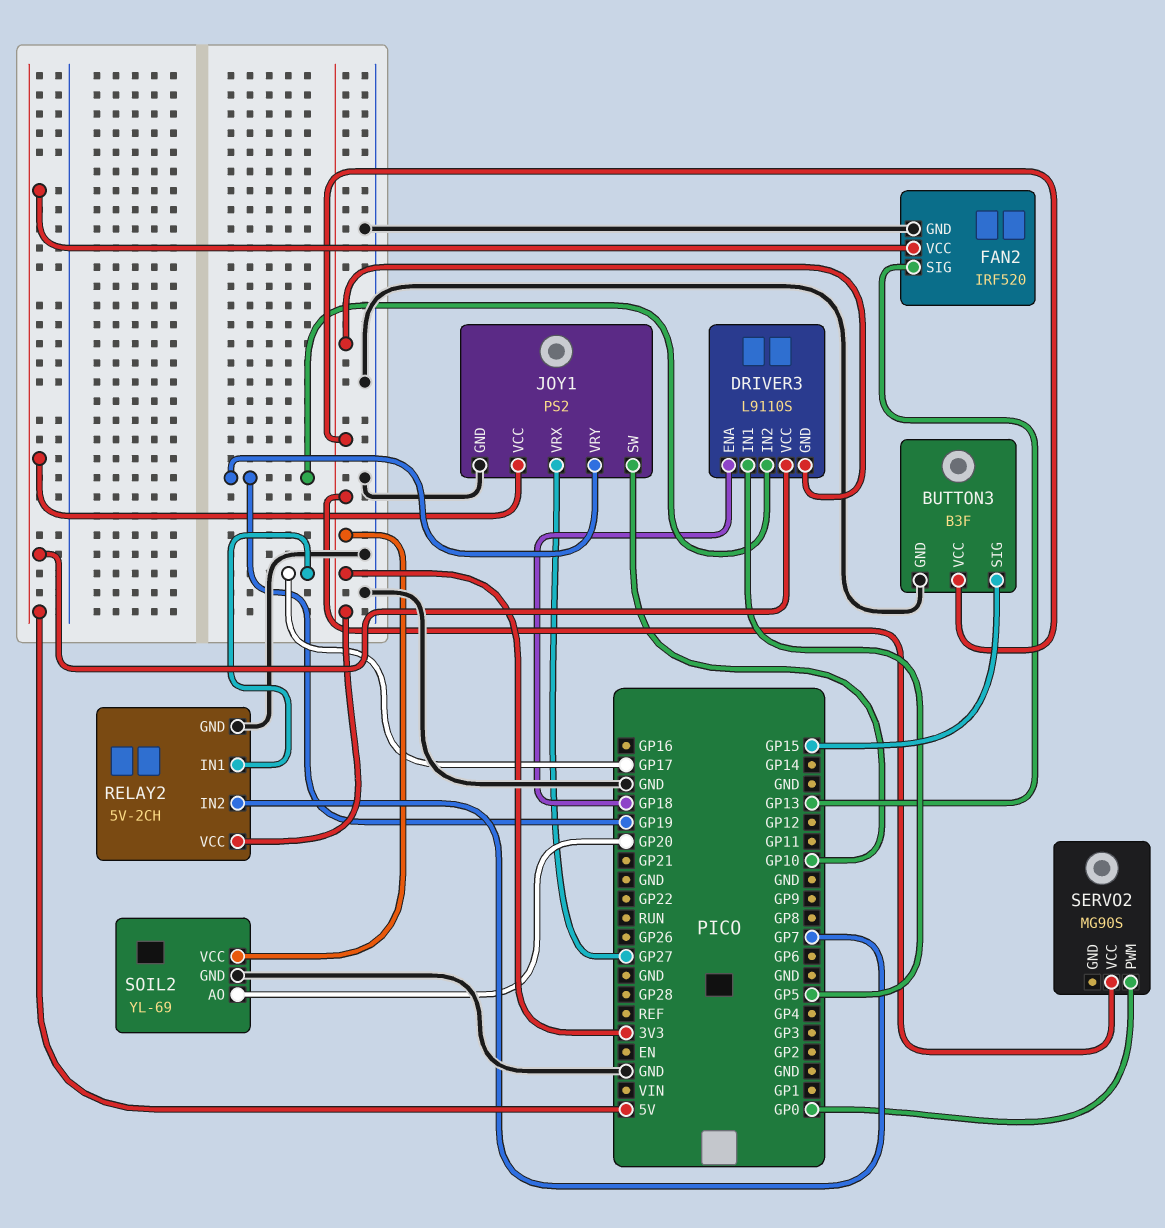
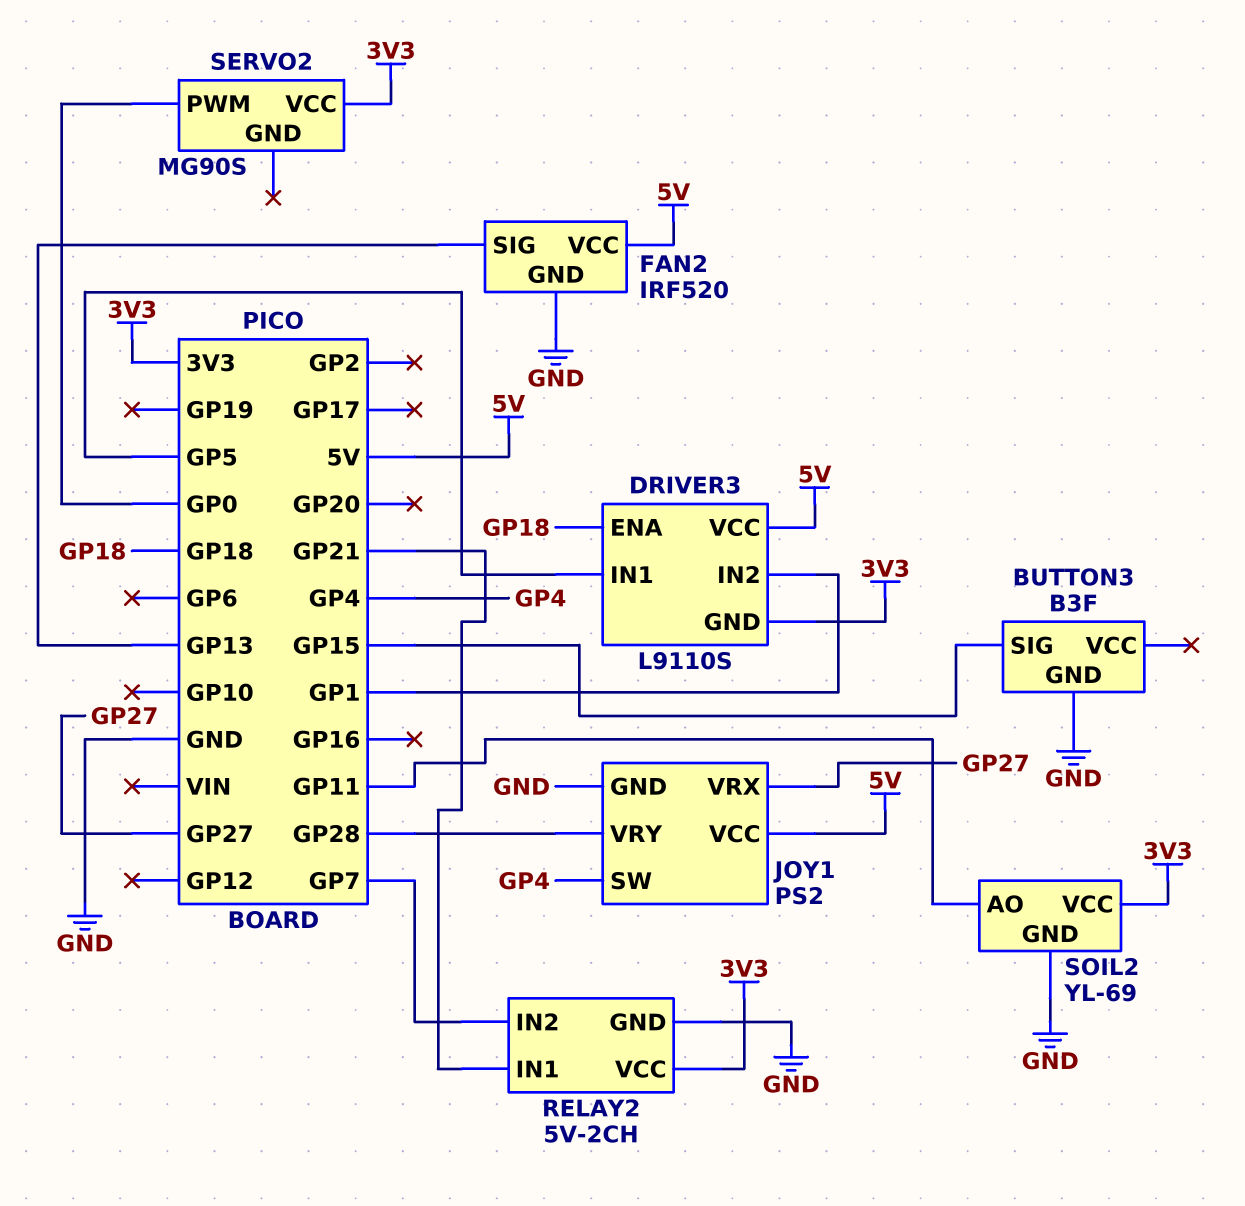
BUTTON3 pin VCC: 3V3 -> none
DRIVER3 pin IN2: GP19 -> GP1
JOY1 pin SW: GP10 -> GP4
JOY1 pin VRY: GP19 -> GP28
RELAY2 pin IN1: GP17 -> GP21
SOIL2 pin AO: GP20 -> GP11

